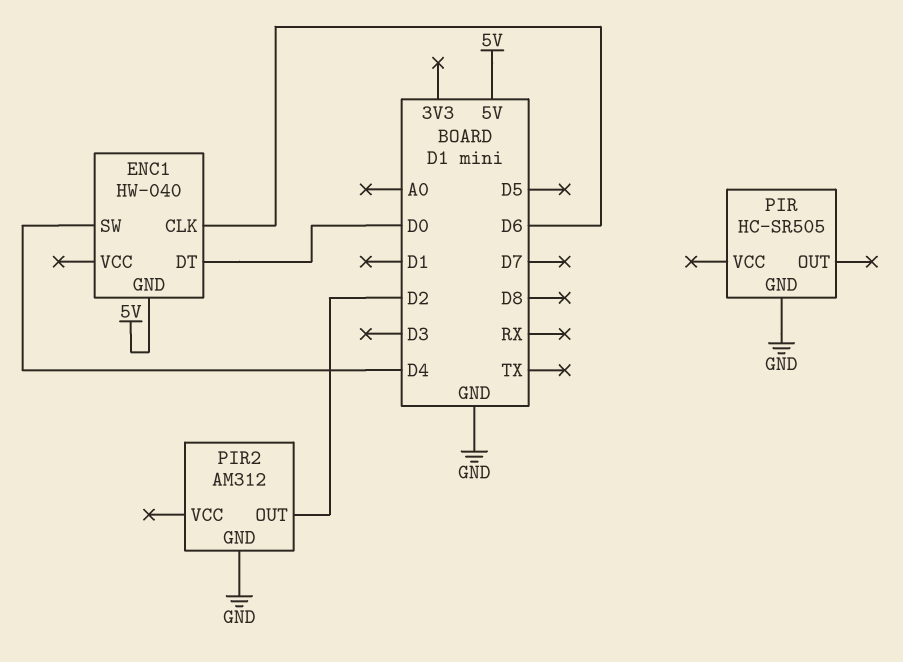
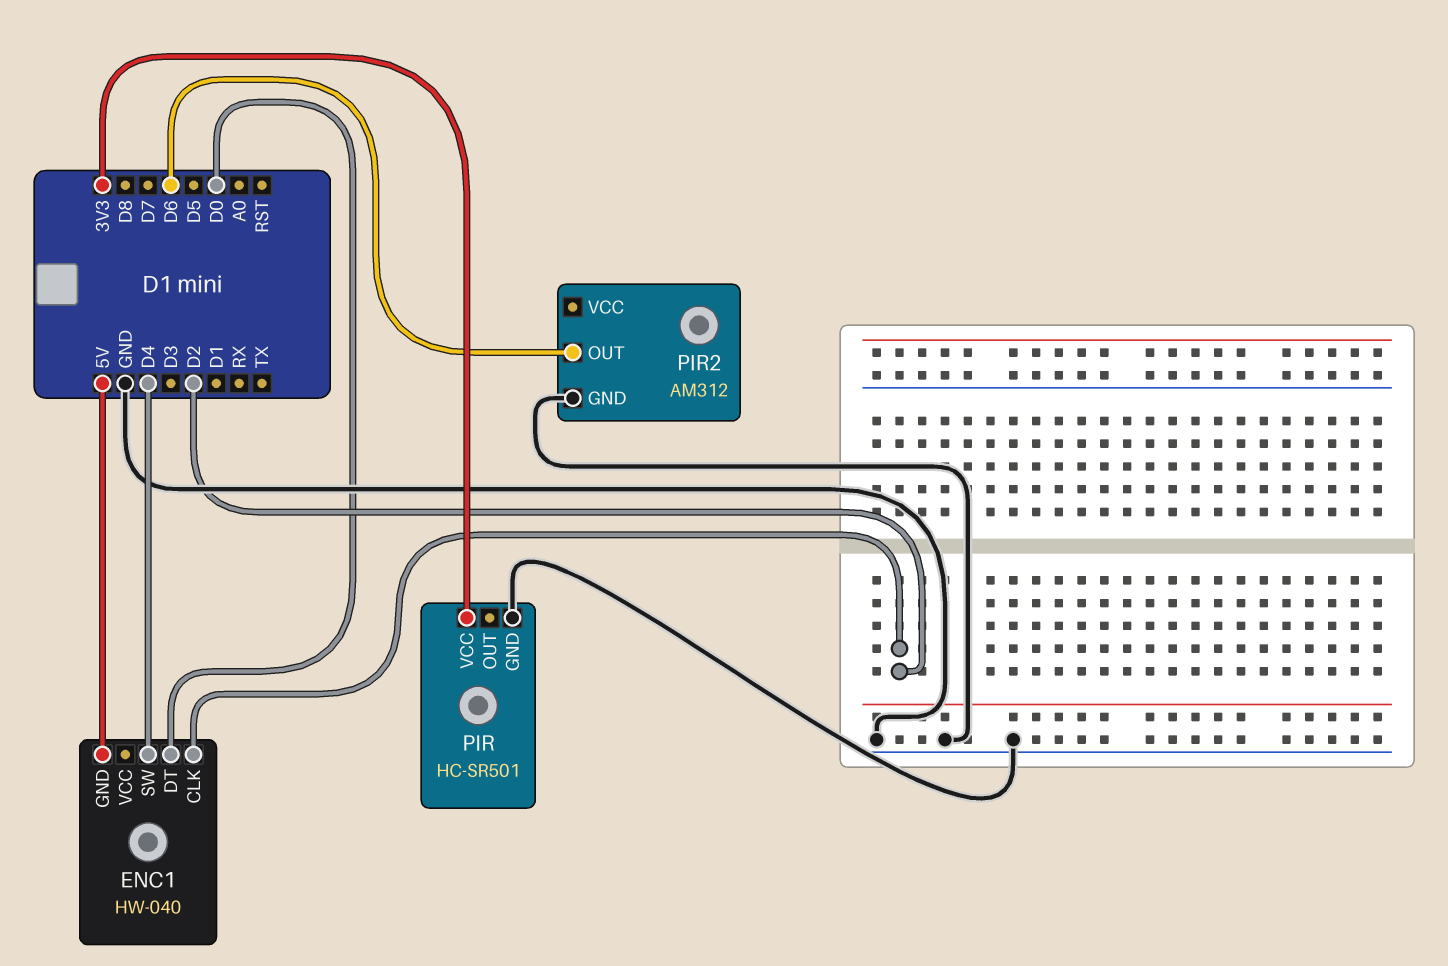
ENC1 pin CLK: D6 -> D2
PIR: HC-SR505 -> HC-SR501
PIR pin VCC: none -> 3V3
PIR2 pin OUT: D2 -> D6

